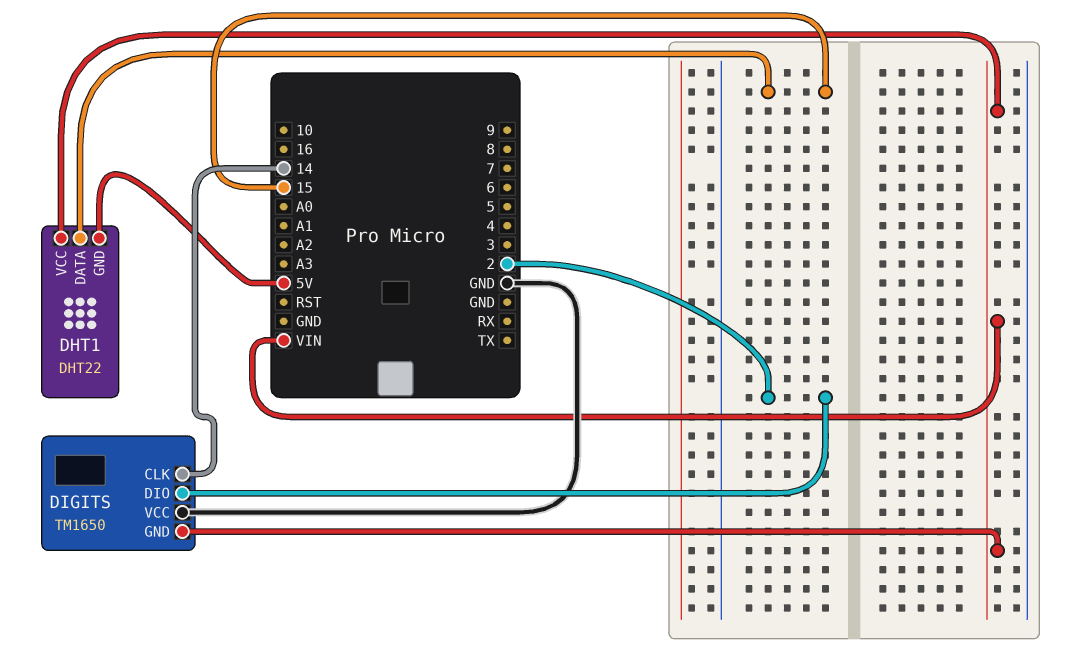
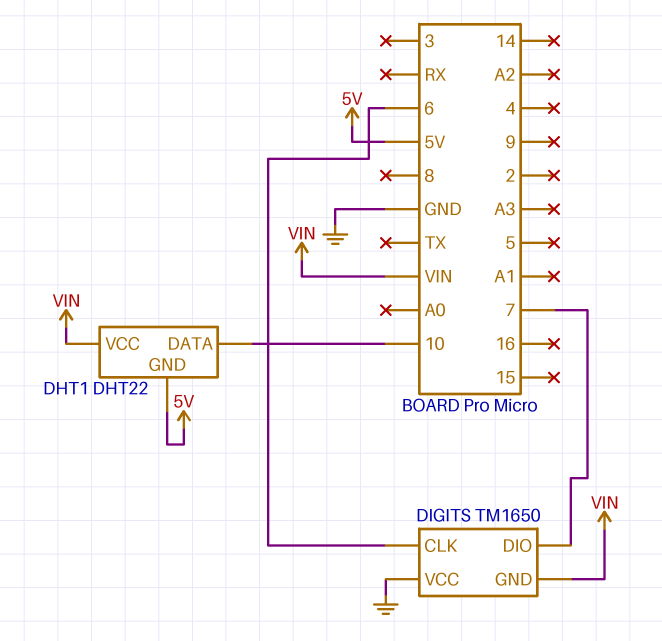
DHT1 pin DATA: 15 -> 10
DIGITS pin CLK: 14 -> 6
DIGITS pin DIO: 2 -> 7

